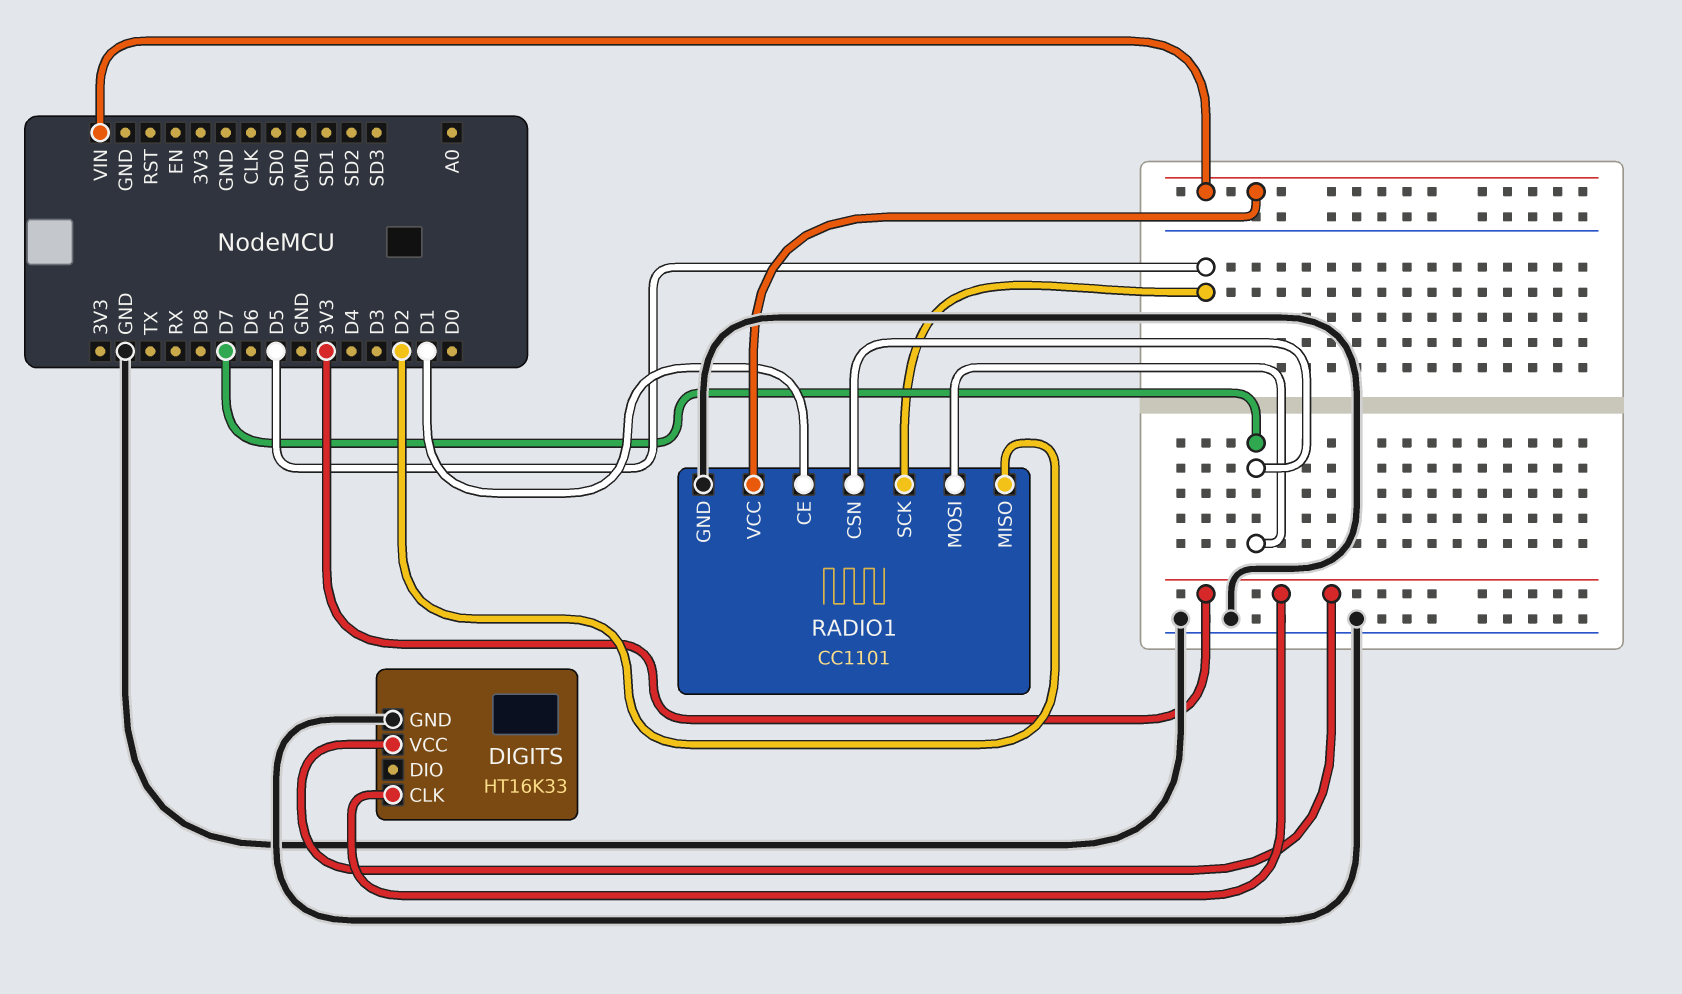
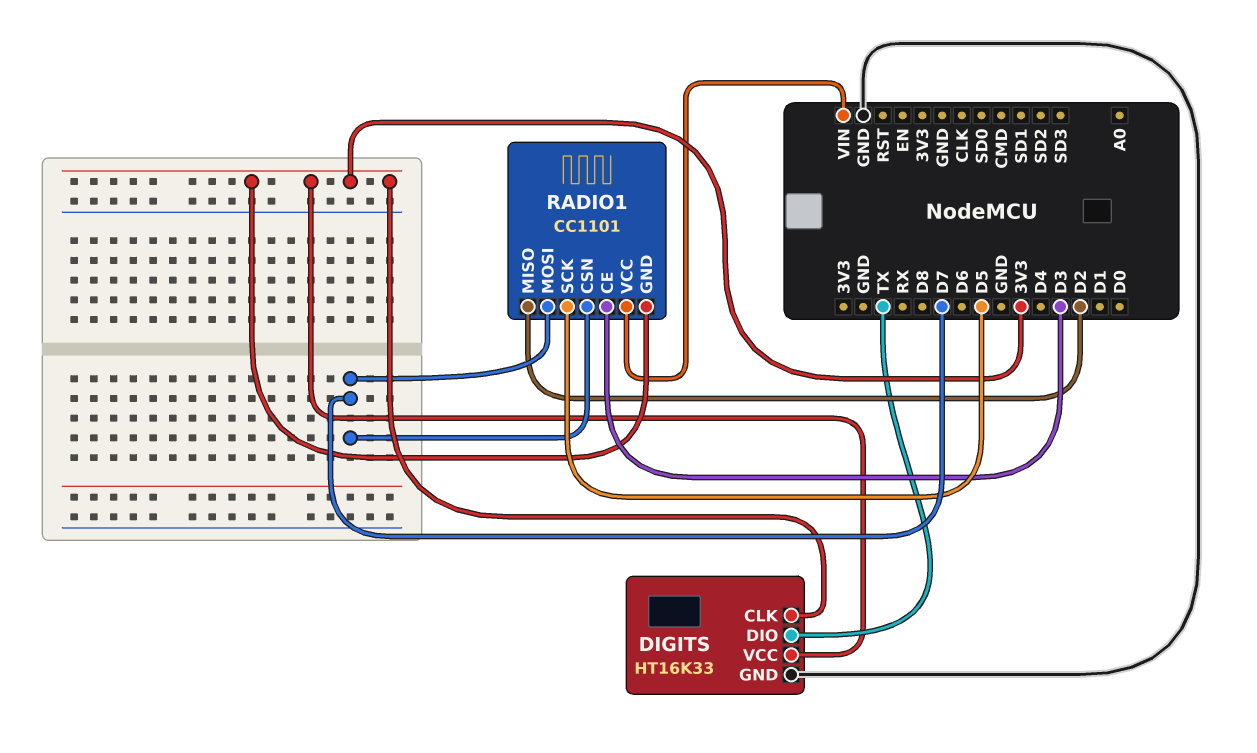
DIGITS pin DIO: none -> TX
RADIO1 pin CE: D1 -> D3
RADIO1 pin GND: GND -> 3V3

